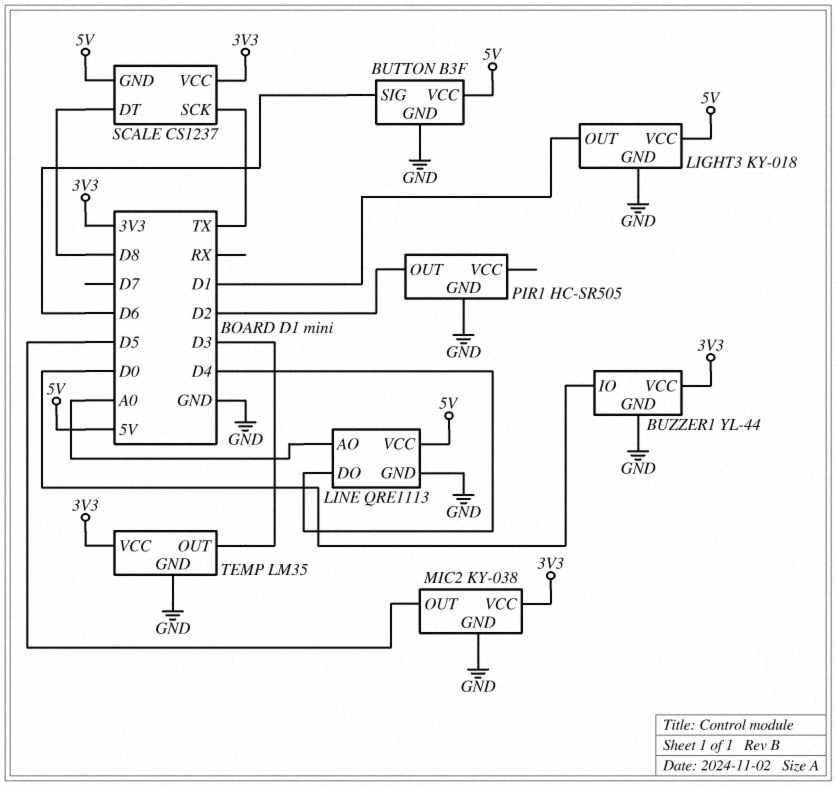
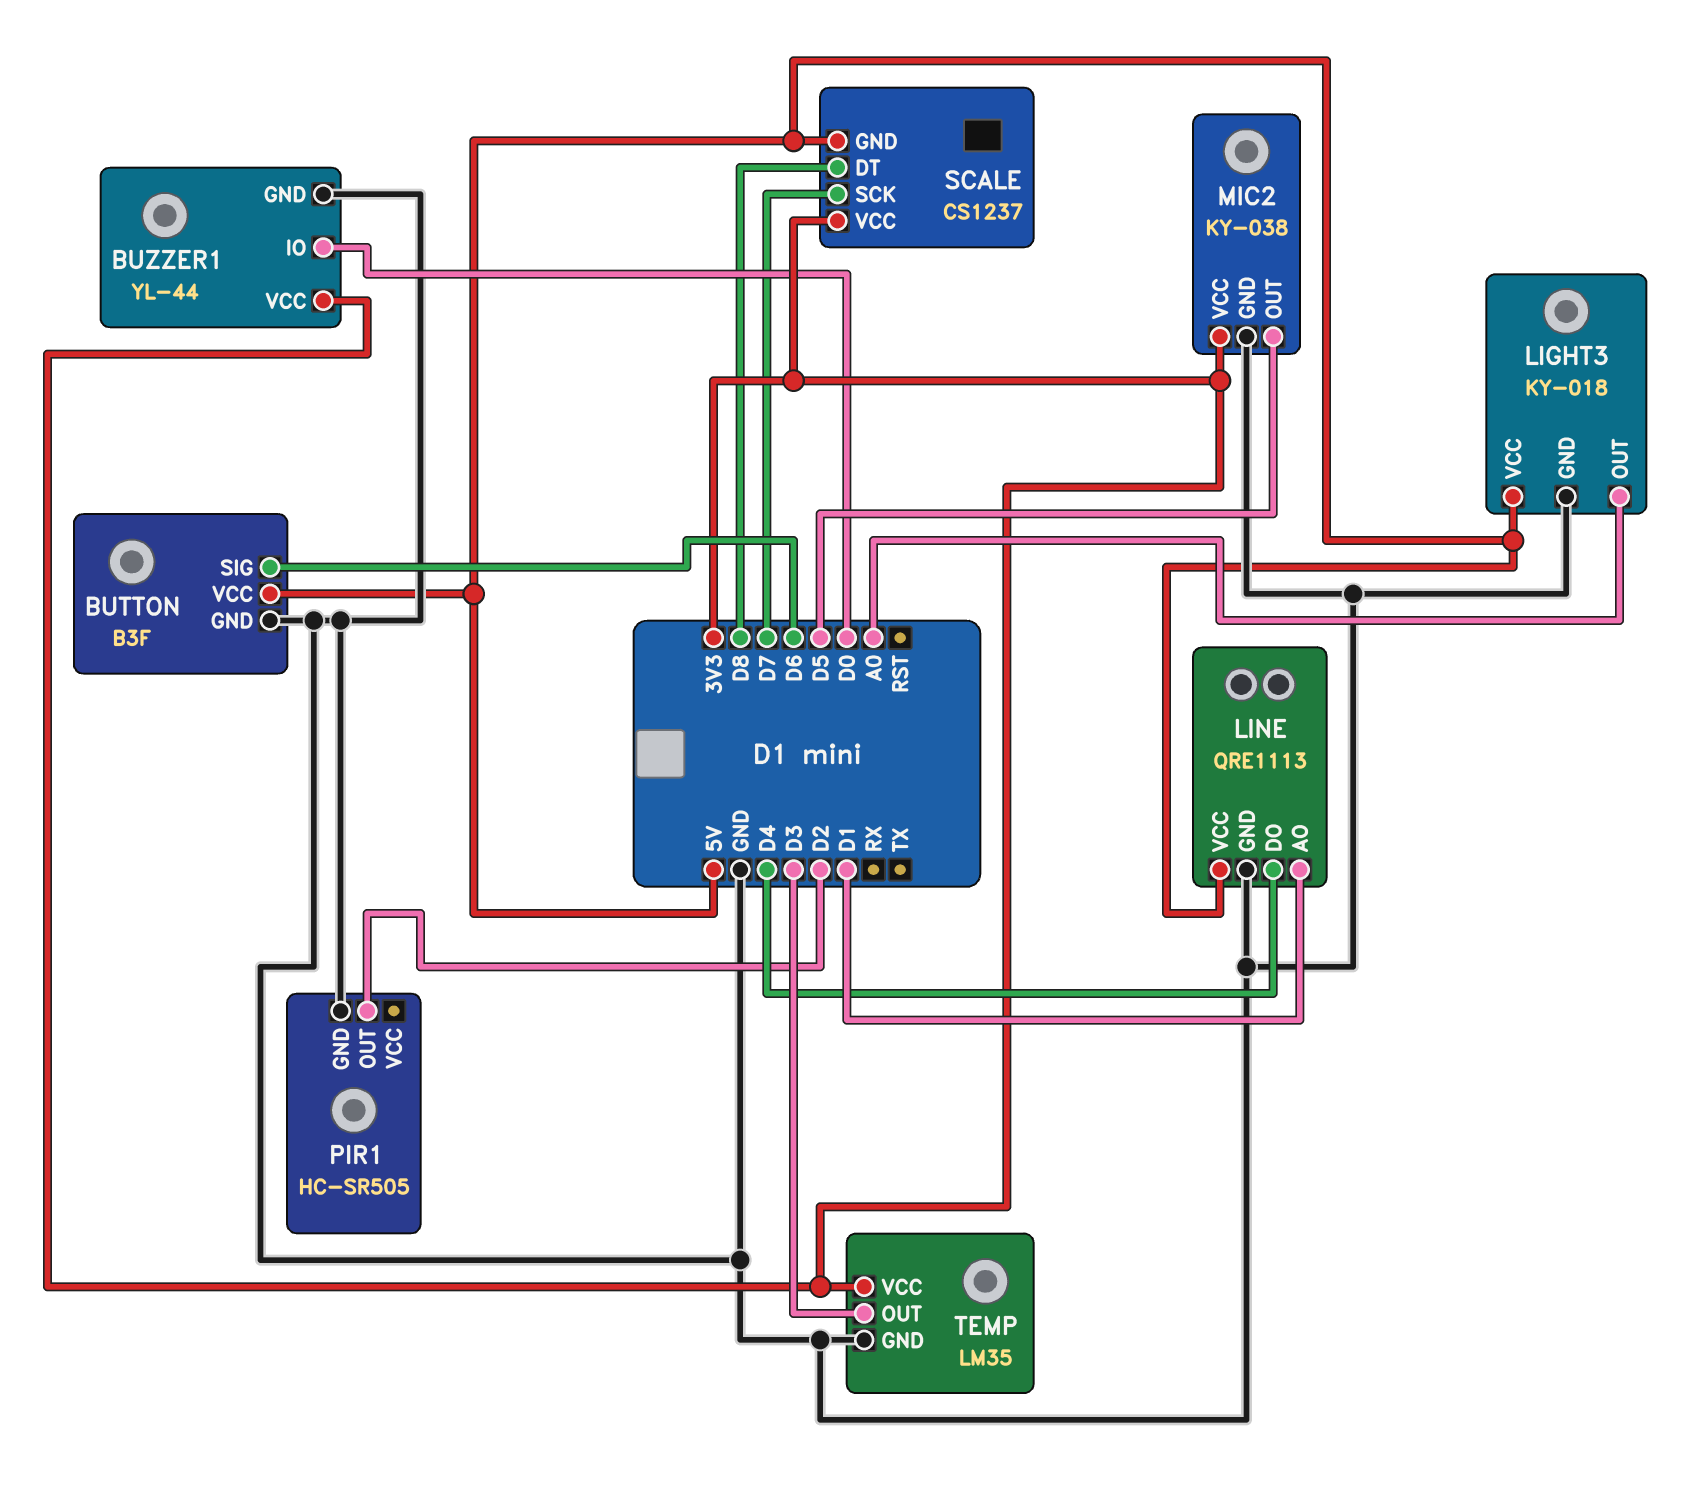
LIGHT3 pin OUT: D1 -> A0
LINE pin AO: A0 -> D1
SCALE pin SCK: TX -> D7

